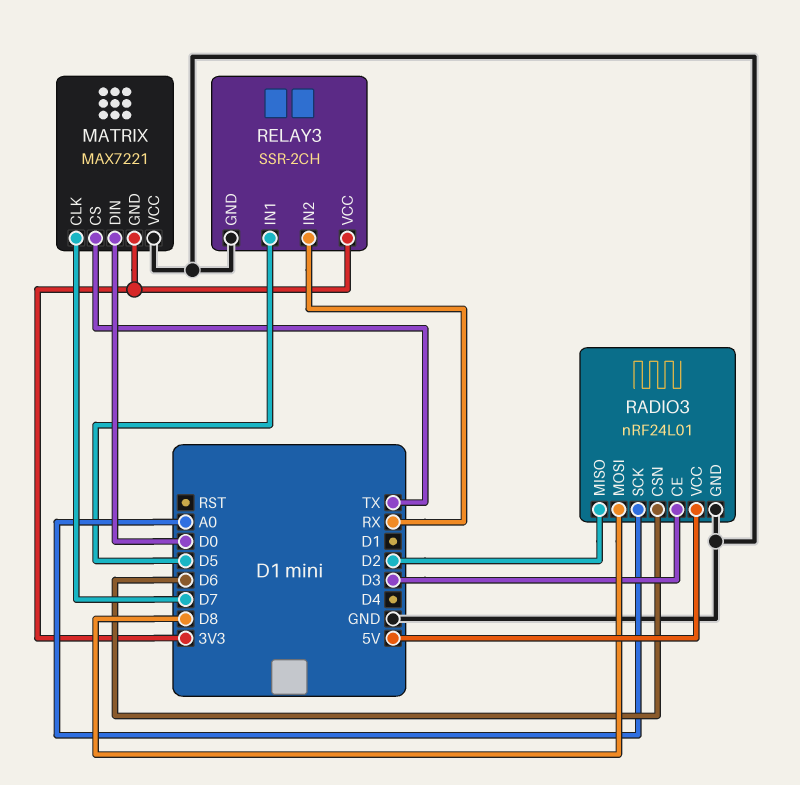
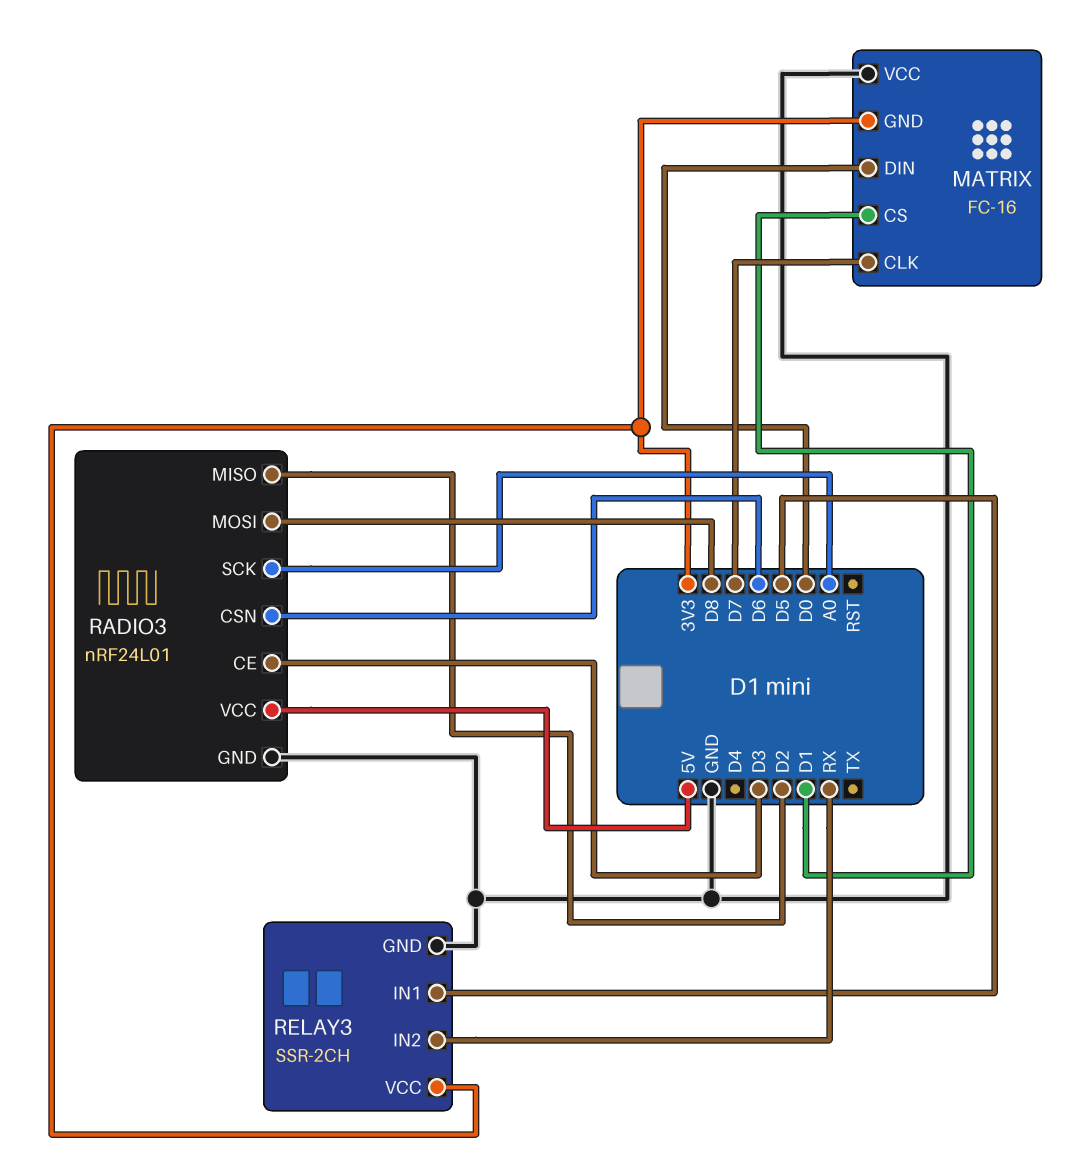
MATRIX: MAX7221 -> FC-16
MATRIX pin CS: TX -> D1

